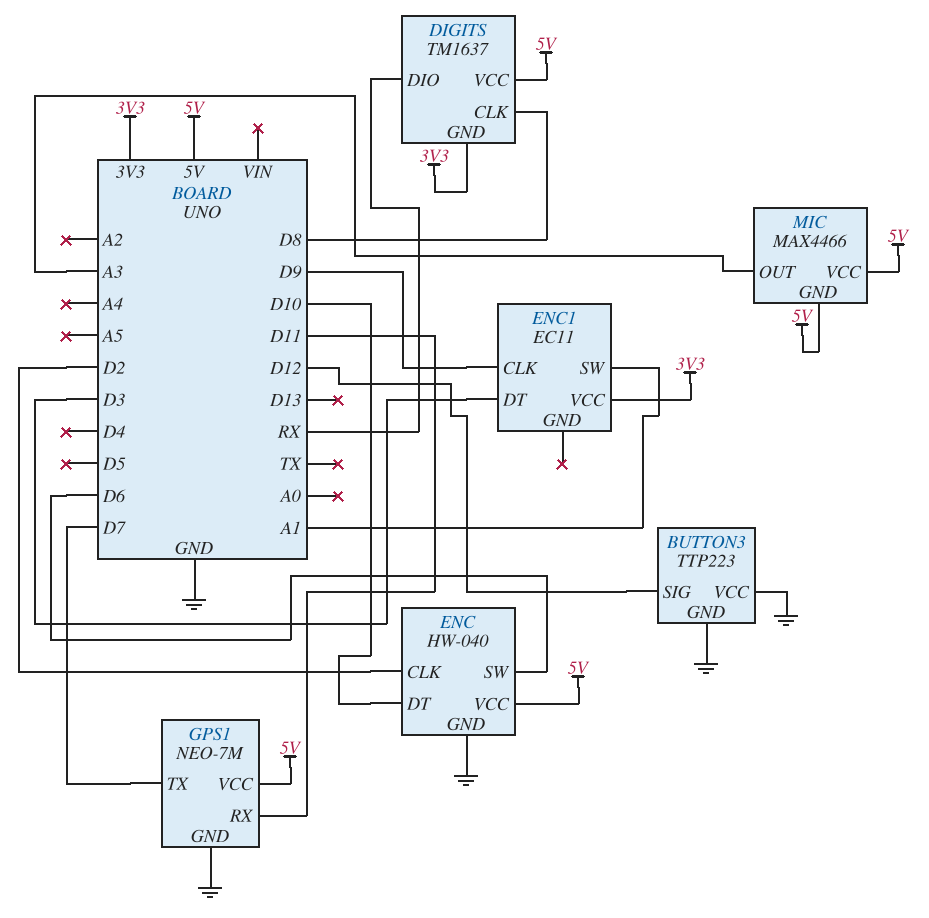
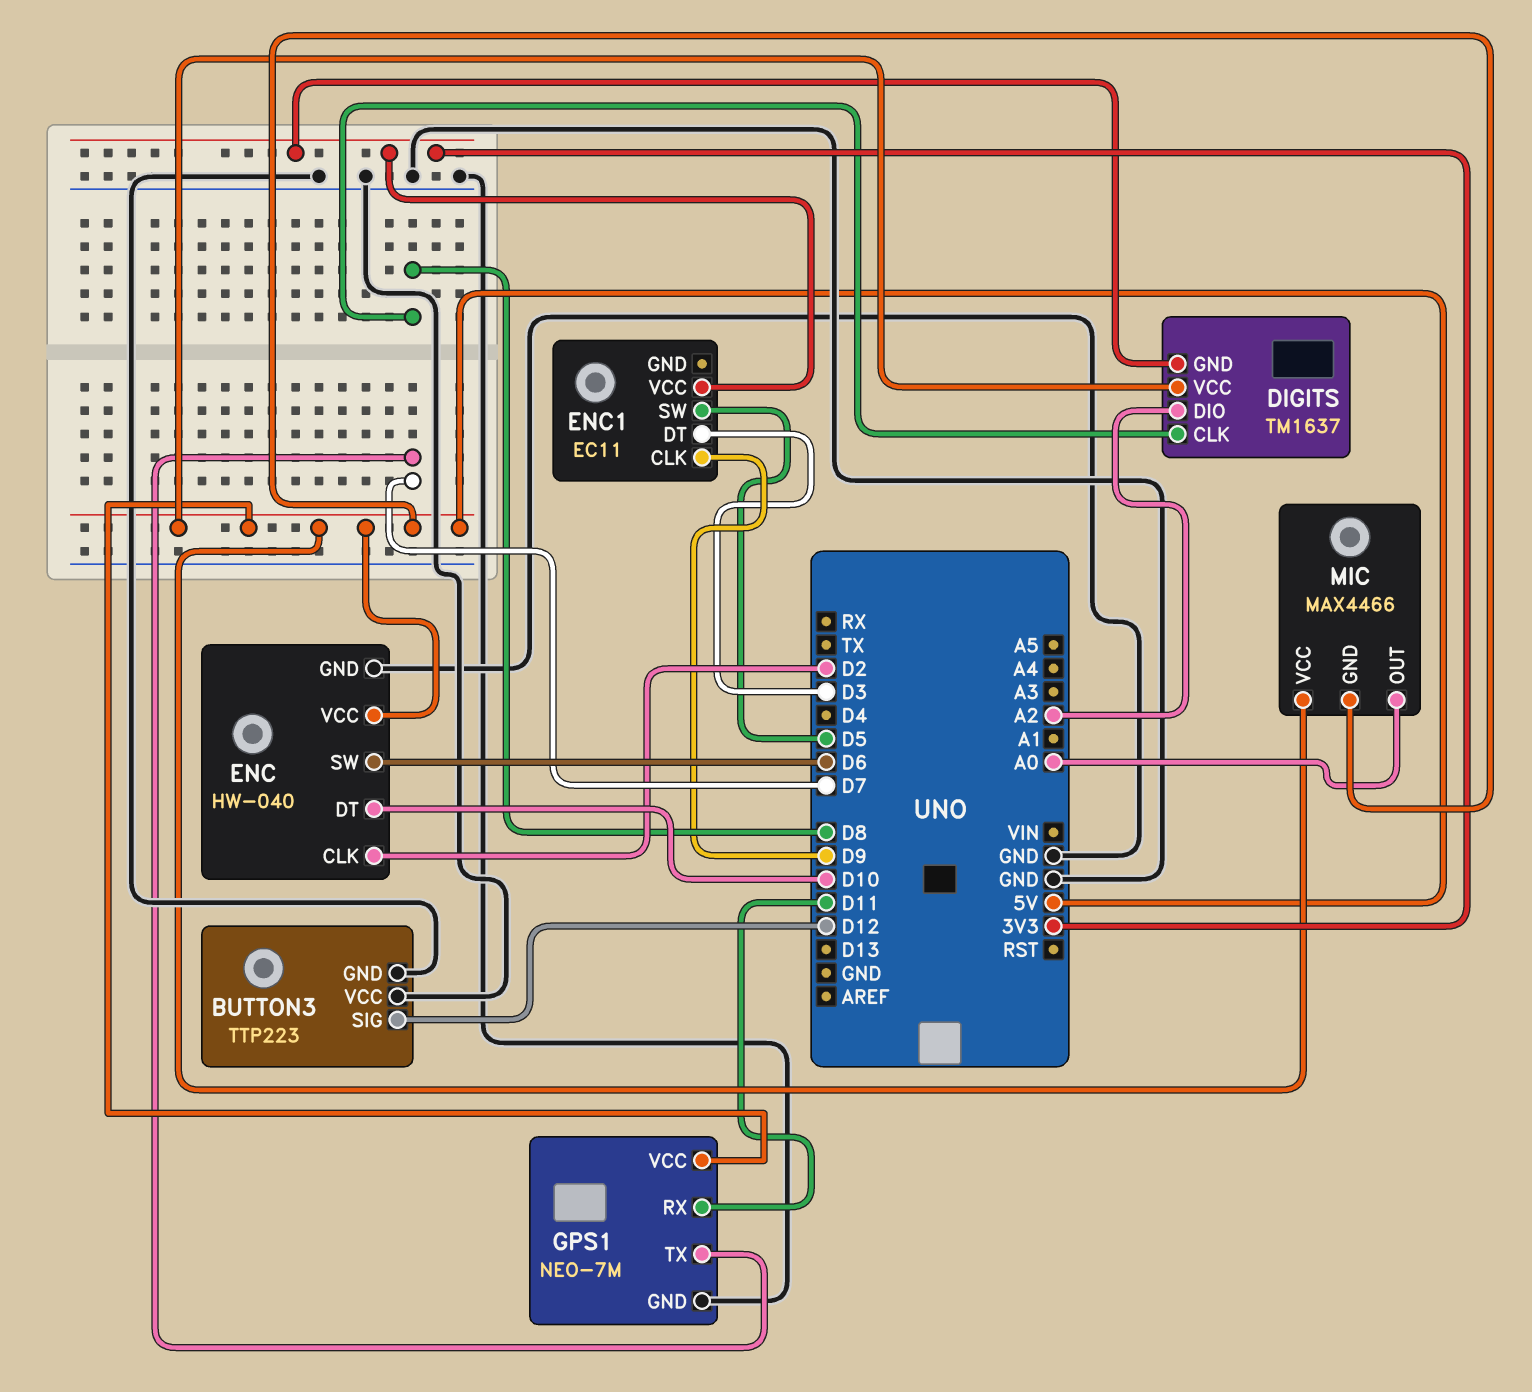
DIGITS pin DIO: RX -> A2
ENC1 pin SW: A1 -> D5
MIC pin OUT: A3 -> A0

